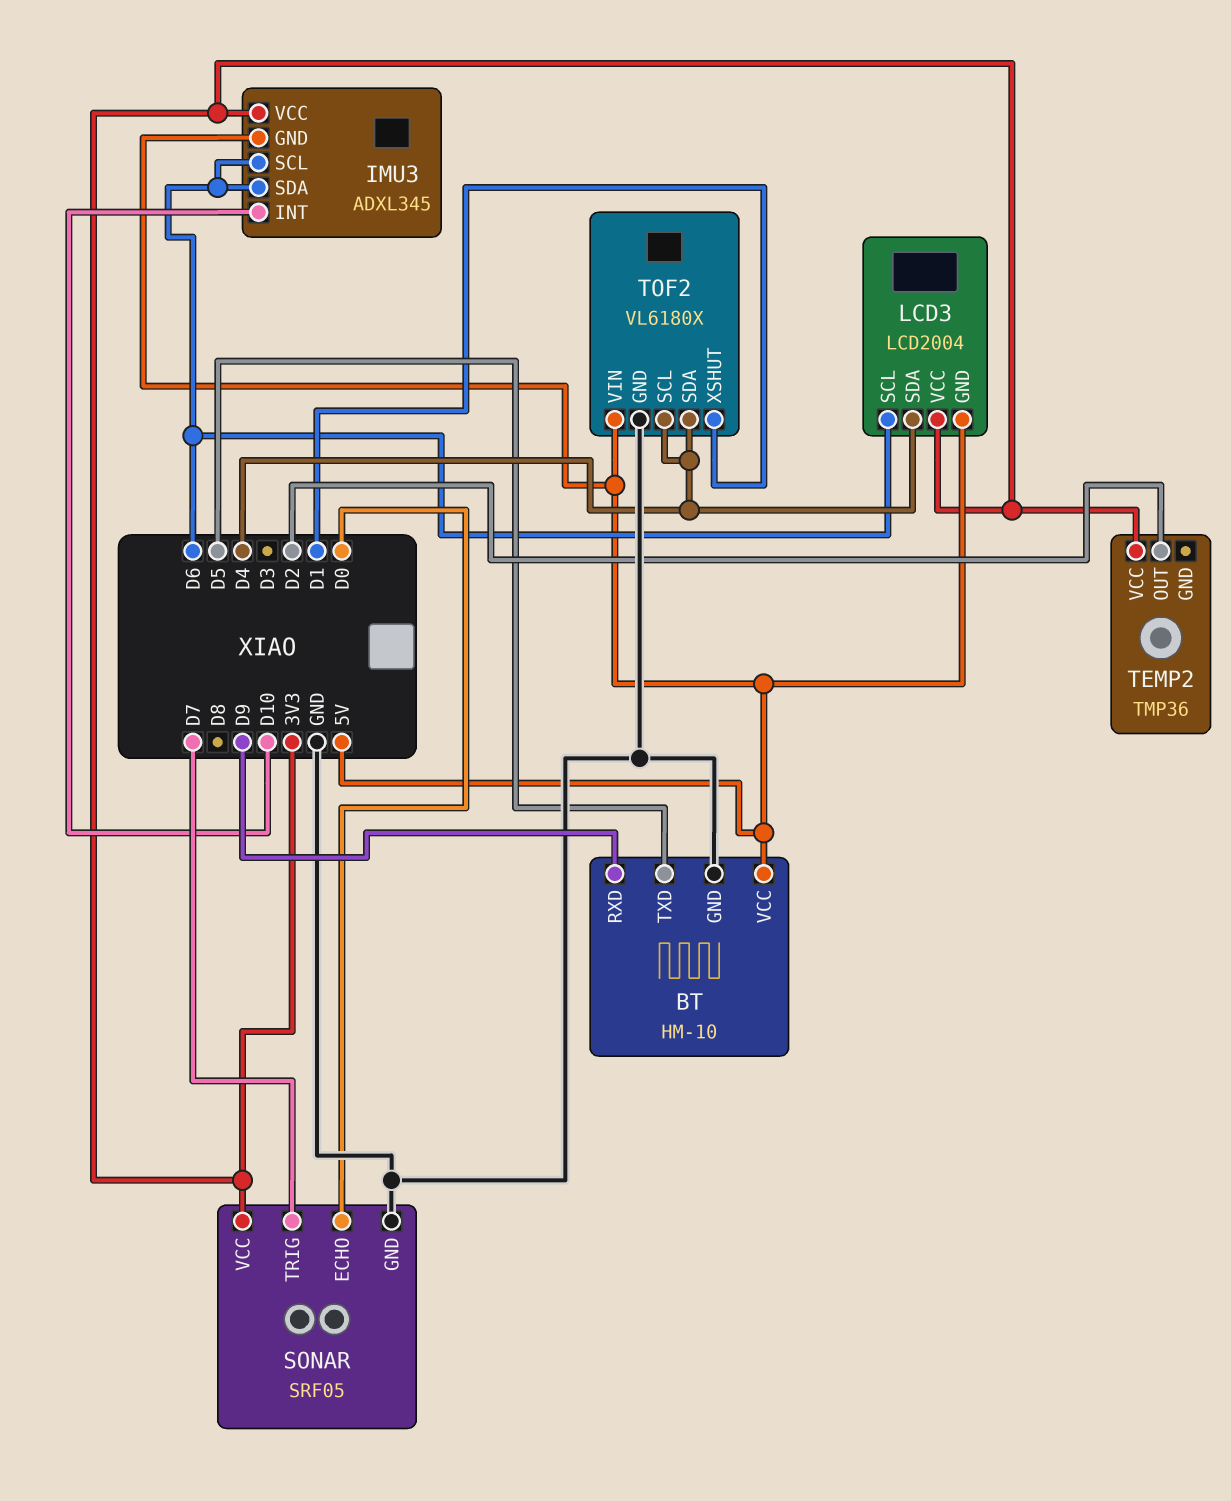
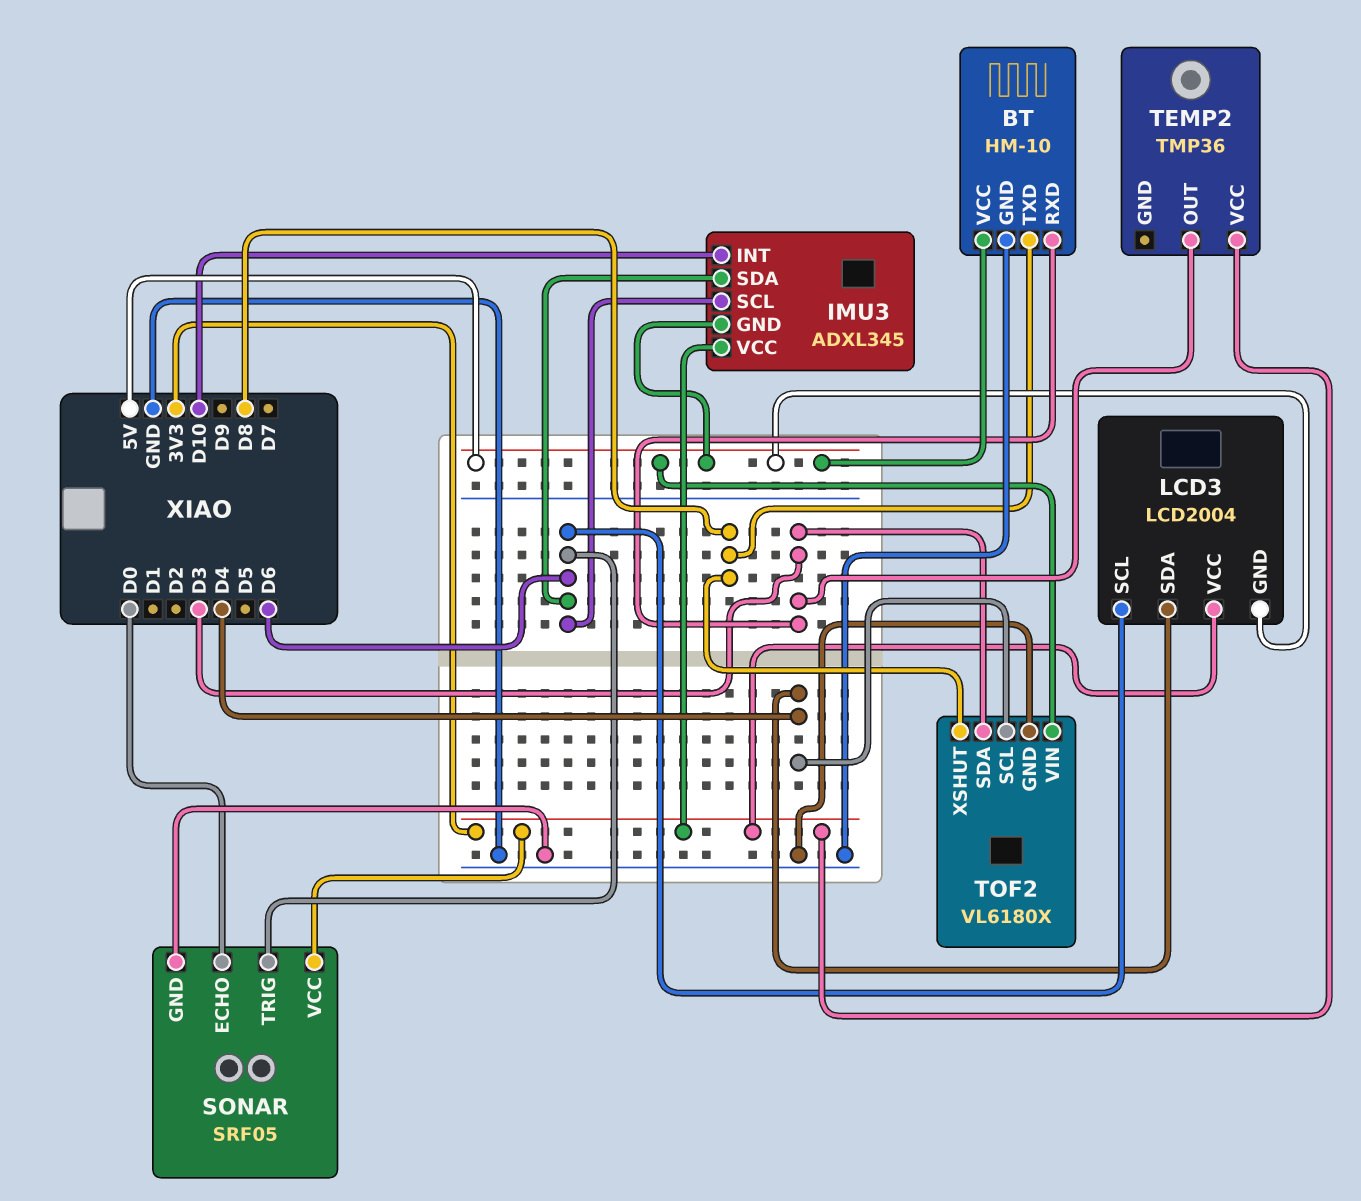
BT pin RXD: D9 -> D3
BT pin TXD: D5 -> D8
SONAR pin TRIG: D7 -> D6
TEMP2 pin OUT: D2 -> D3
TOF2 pin SDA: D4 -> D3
TOF2 pin XSHUT: D1 -> D8

